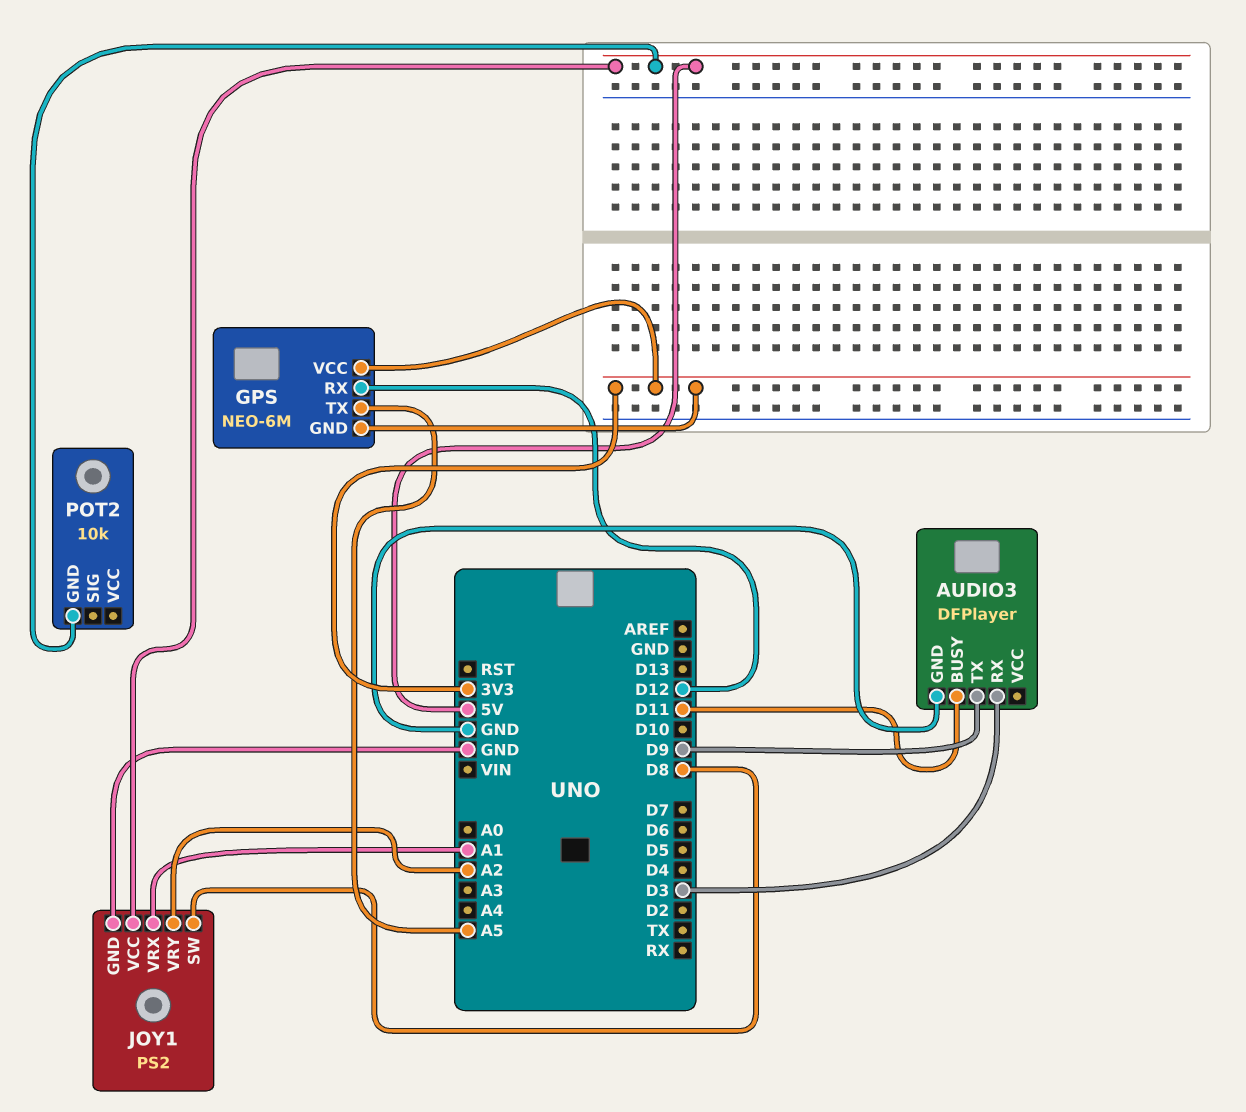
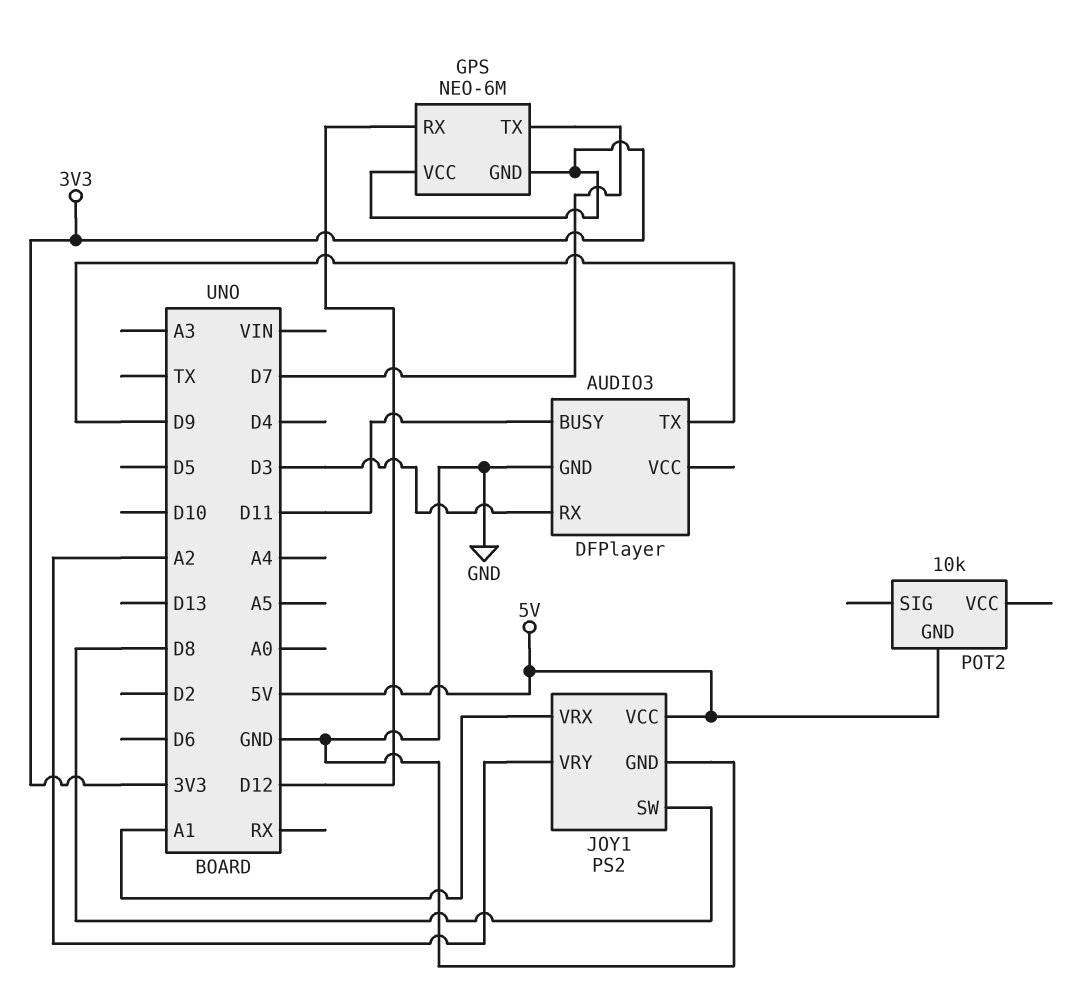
GPS pin TX: A5 -> D7

